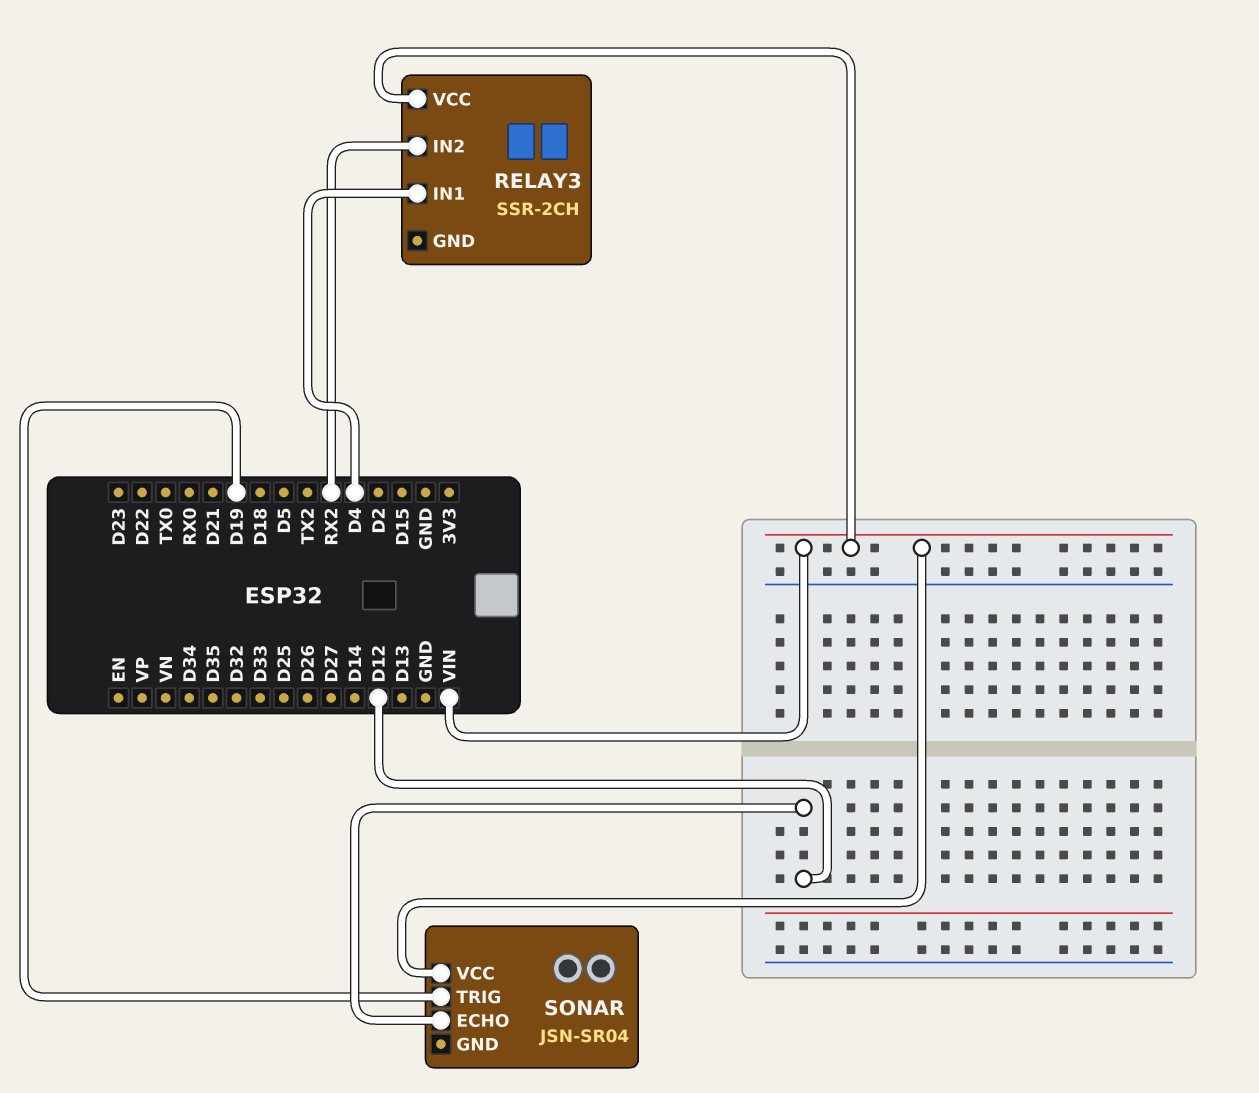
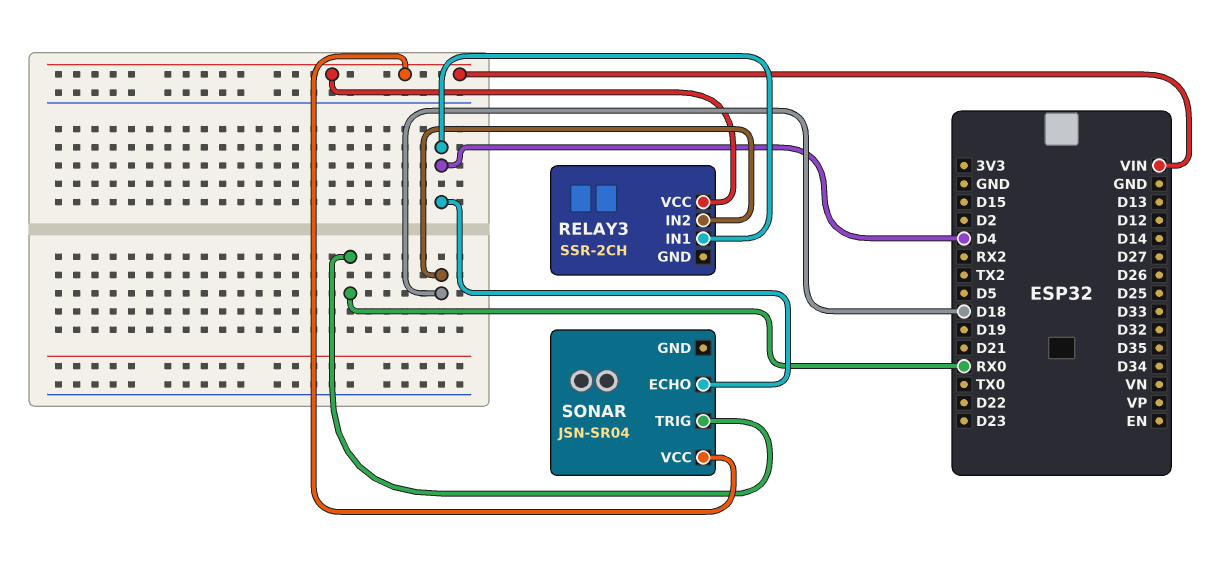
RELAY3 pin IN2: RX2 -> D18
SONAR pin ECHO: D12 -> D4
SONAR pin TRIG: D19 -> RX0

